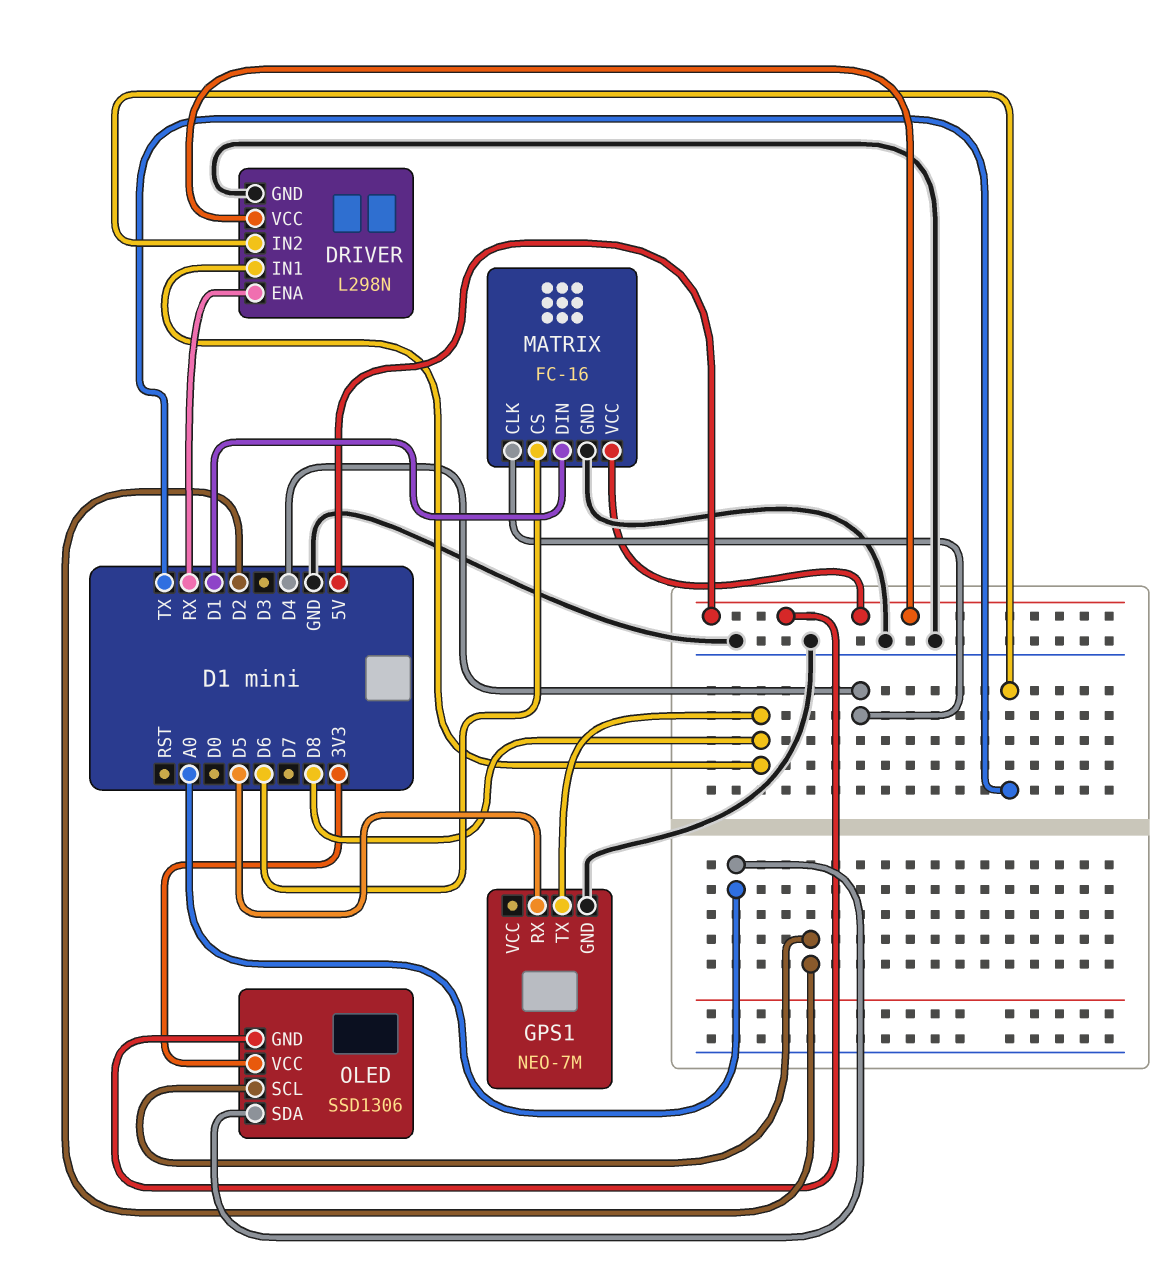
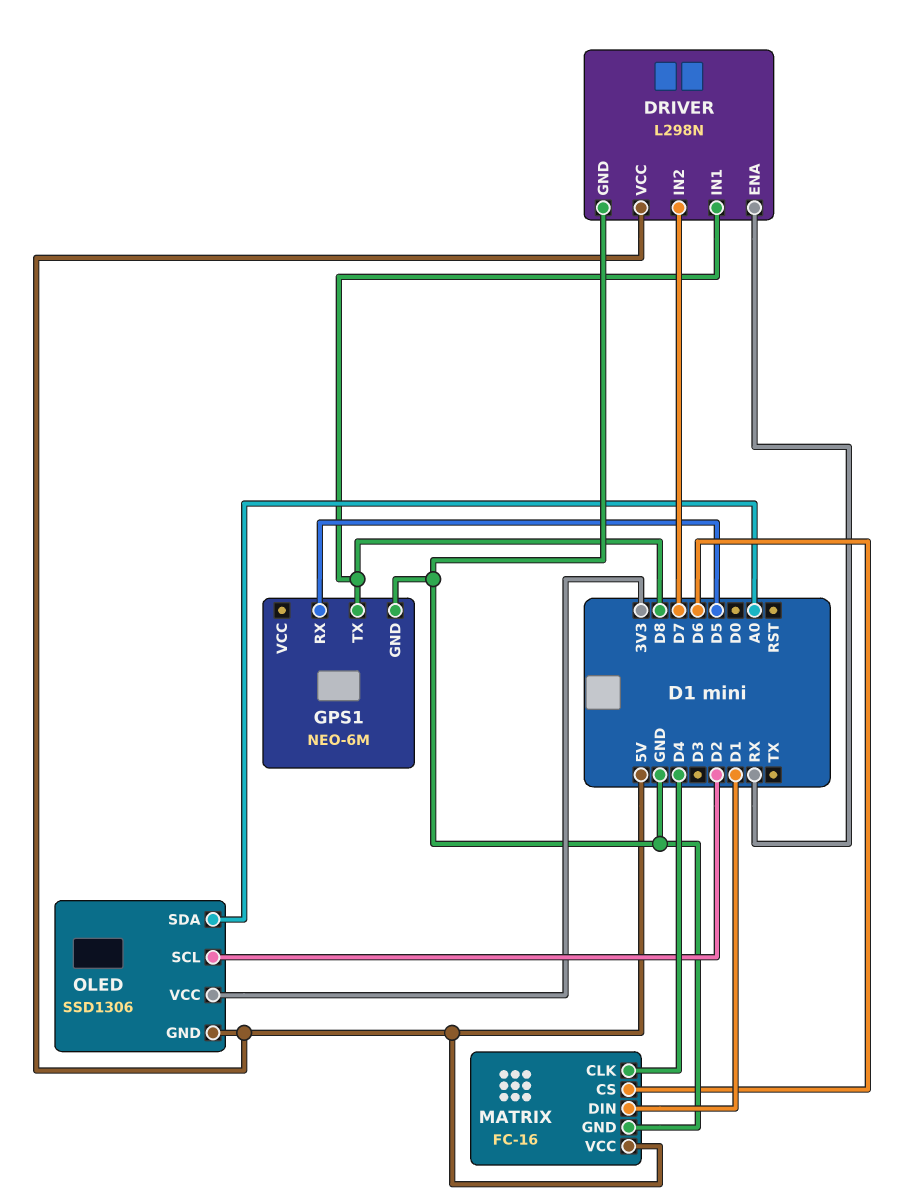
DRIVER pin IN2: TX -> D7
GPS1: NEO-7M -> NEO-6M

